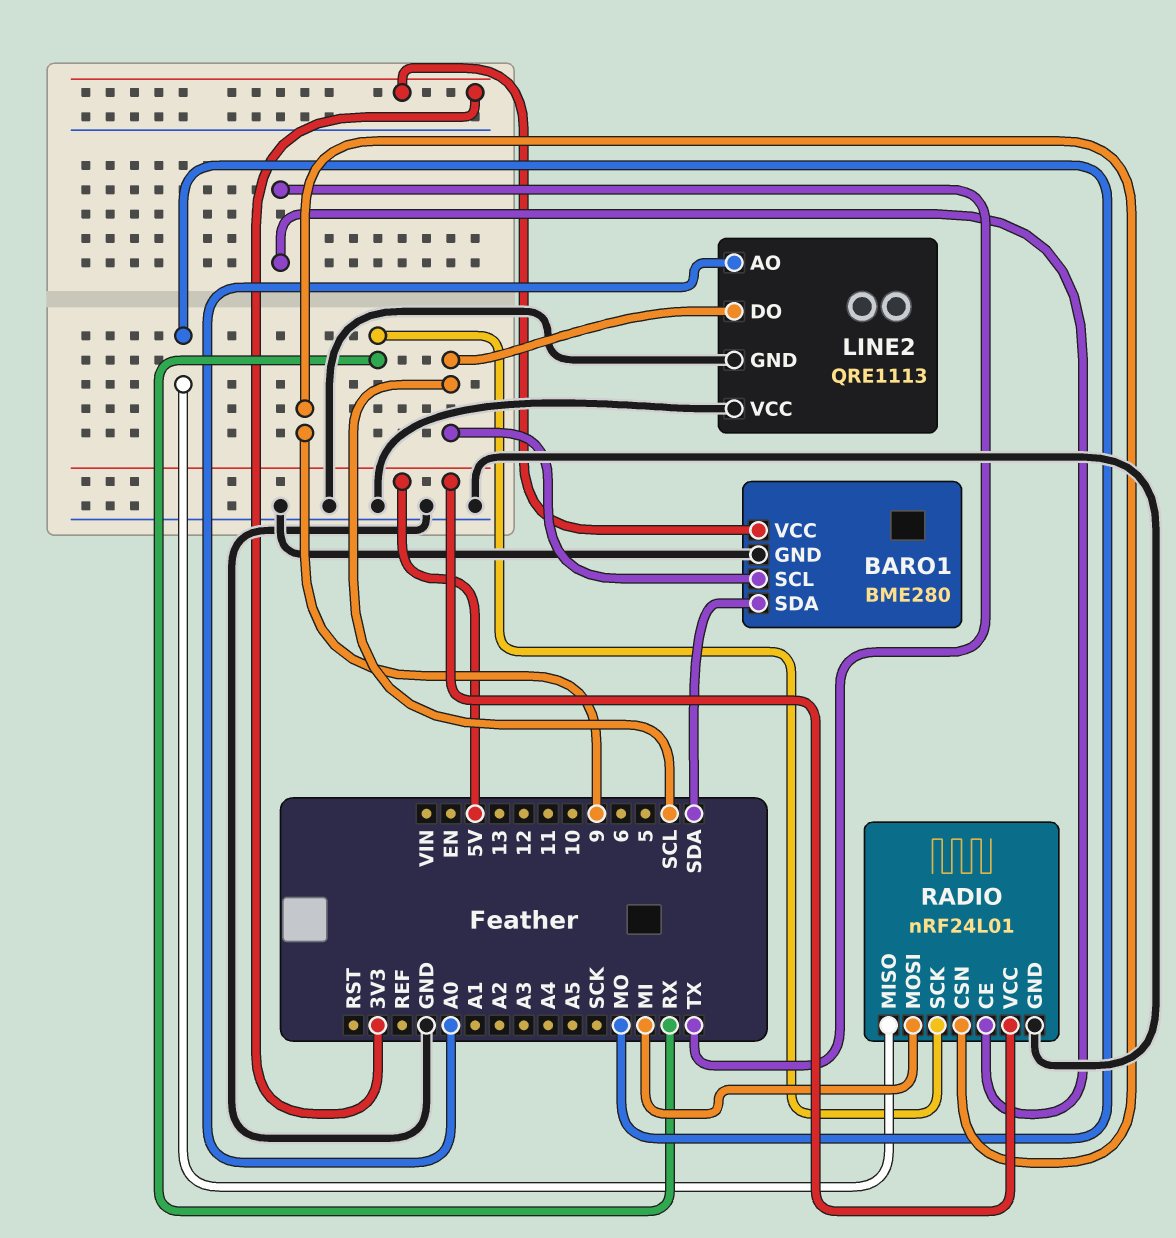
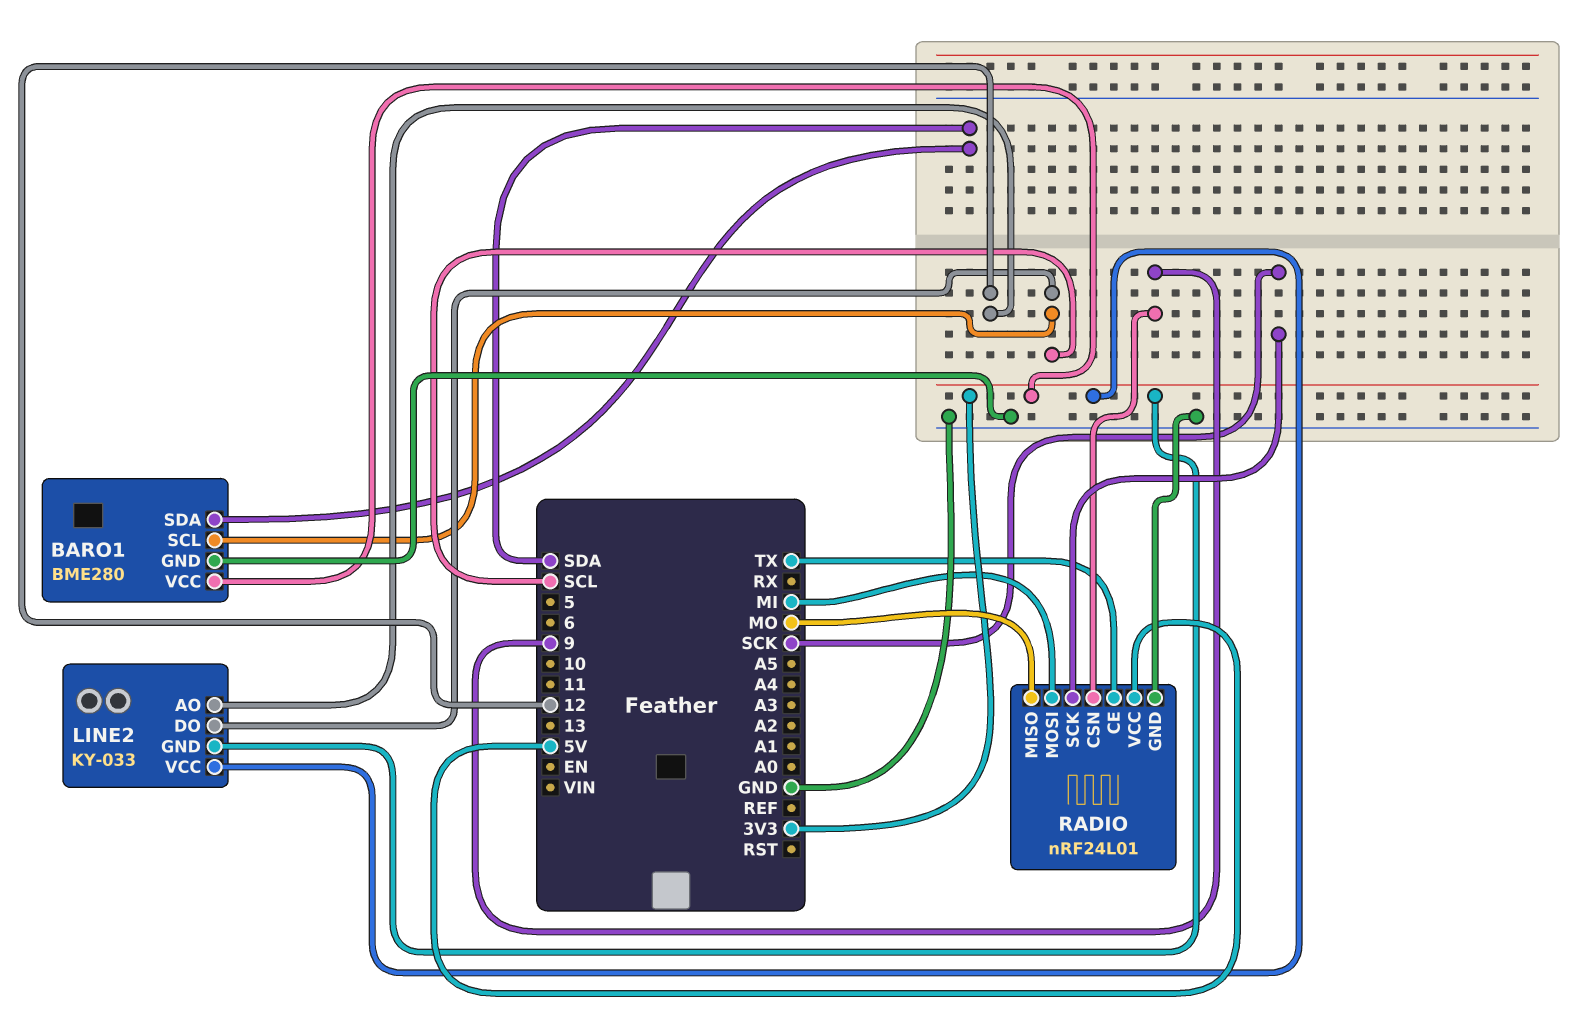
LINE2: QRE1113 -> KY-033
LINE2 pin AO: A0 -> 12
LINE2 pin GND: GND -> 3V3
LINE2 pin VCC: GND -> 3V3
RADIO pin SCK: RX -> SCK

